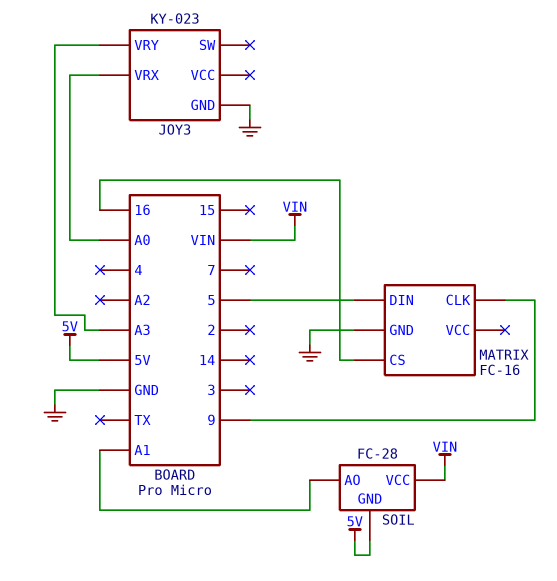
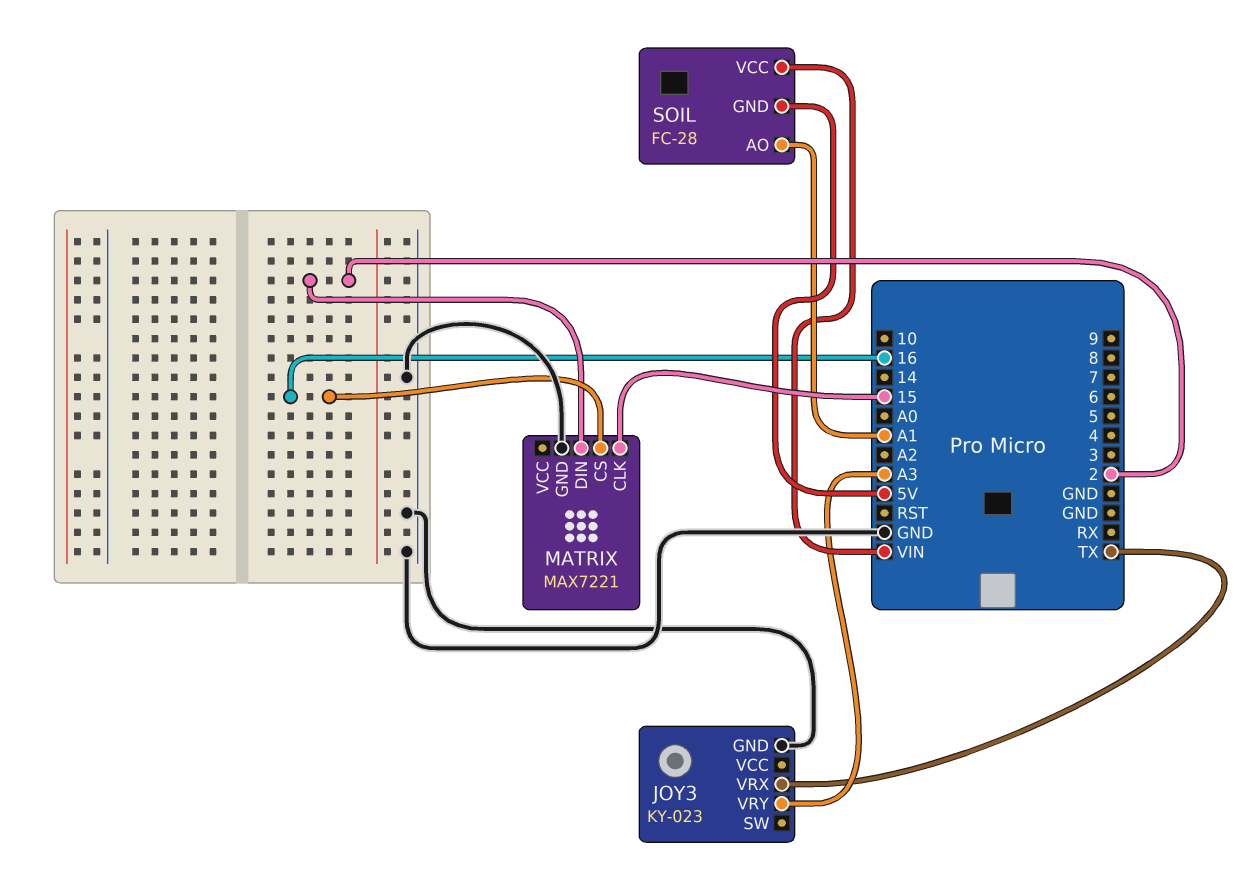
JOY3 pin VRX: A0 -> TX
MATRIX: FC-16 -> MAX7221
MATRIX pin CLK: 9 -> 15
MATRIX pin DIN: 5 -> 2

